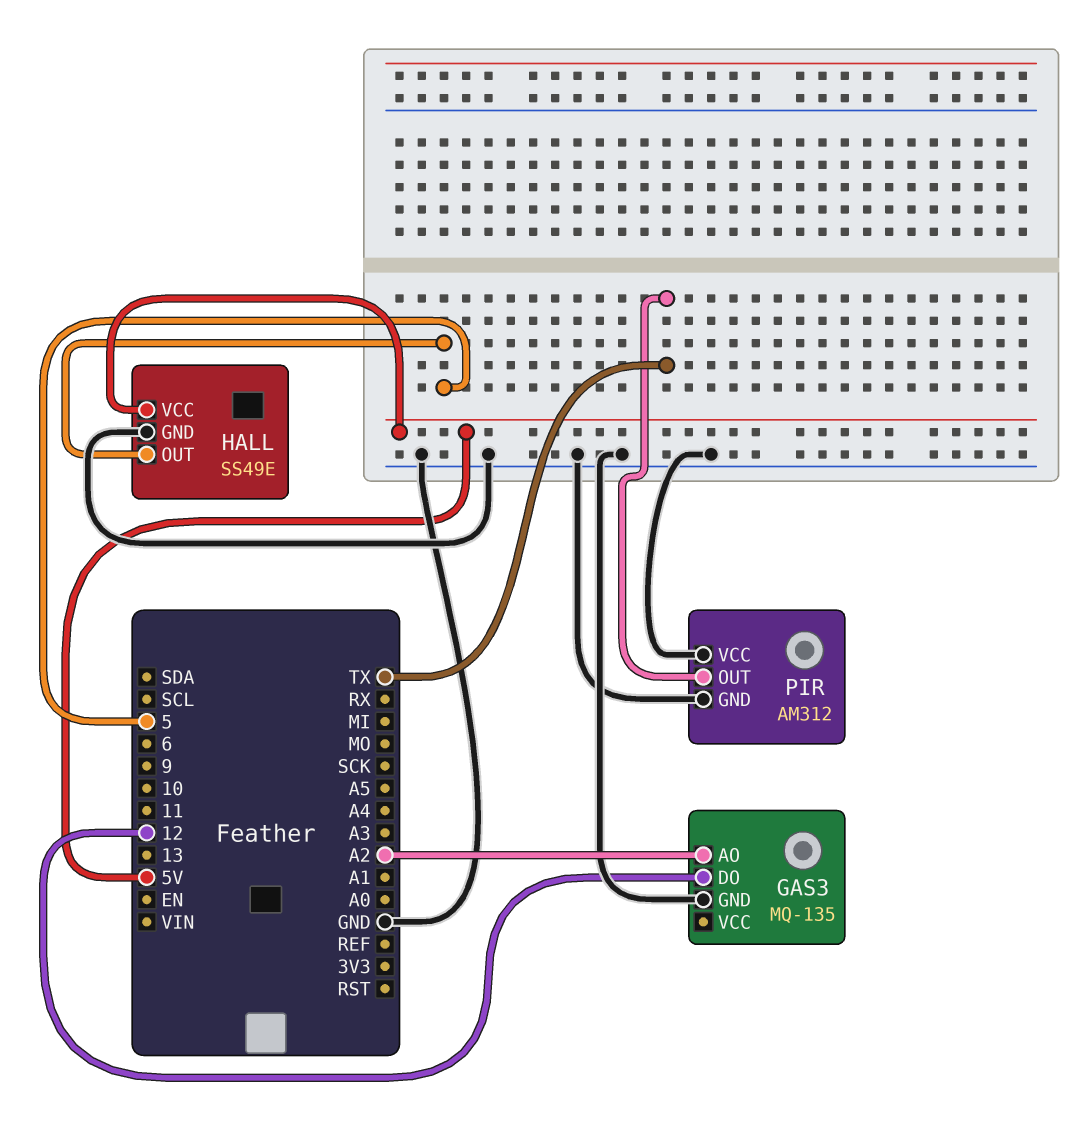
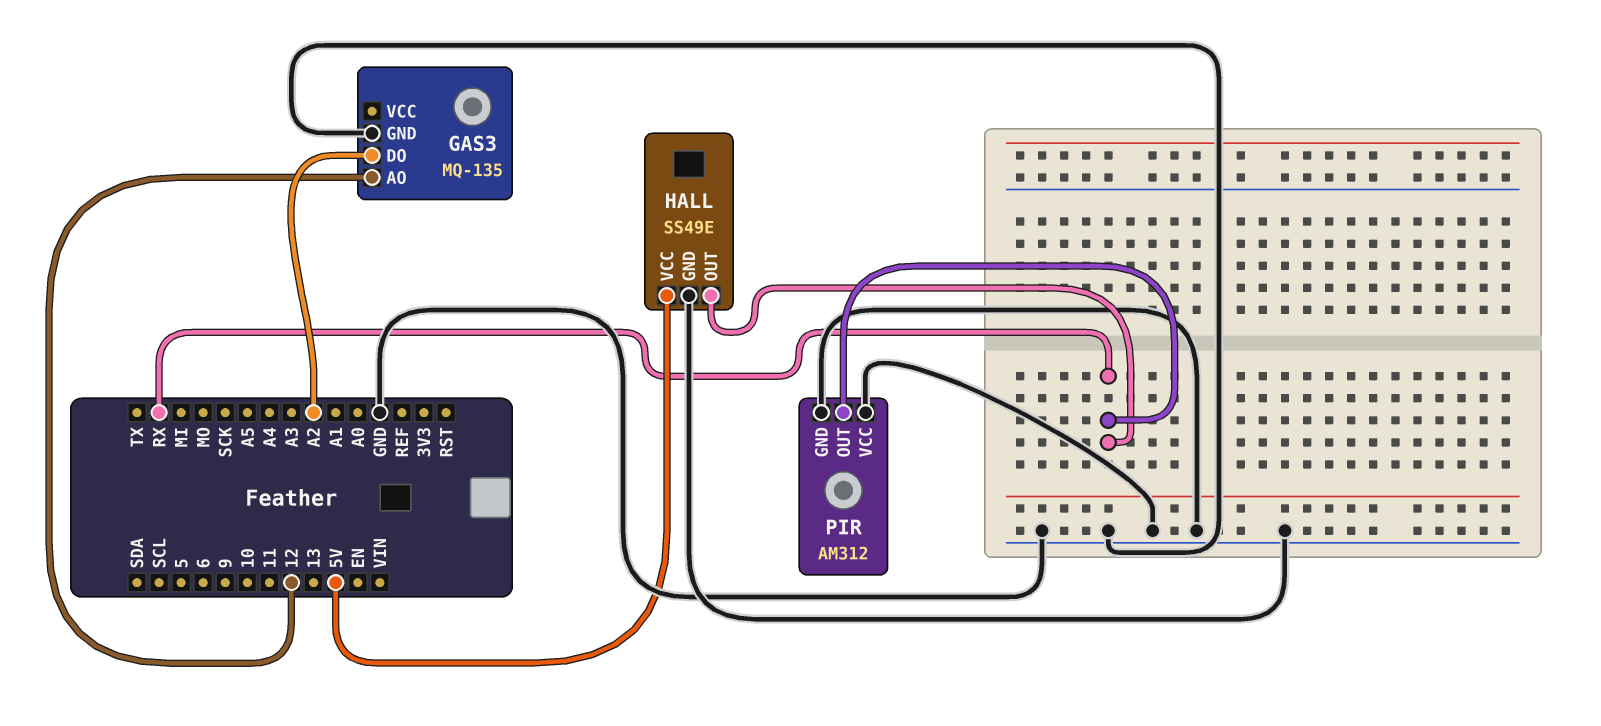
GAS3 pin AO: A2 -> 12
GAS3 pin DO: 12 -> A2
HALL pin OUT: 5 -> RX
PIR pin OUT: TX -> RX

